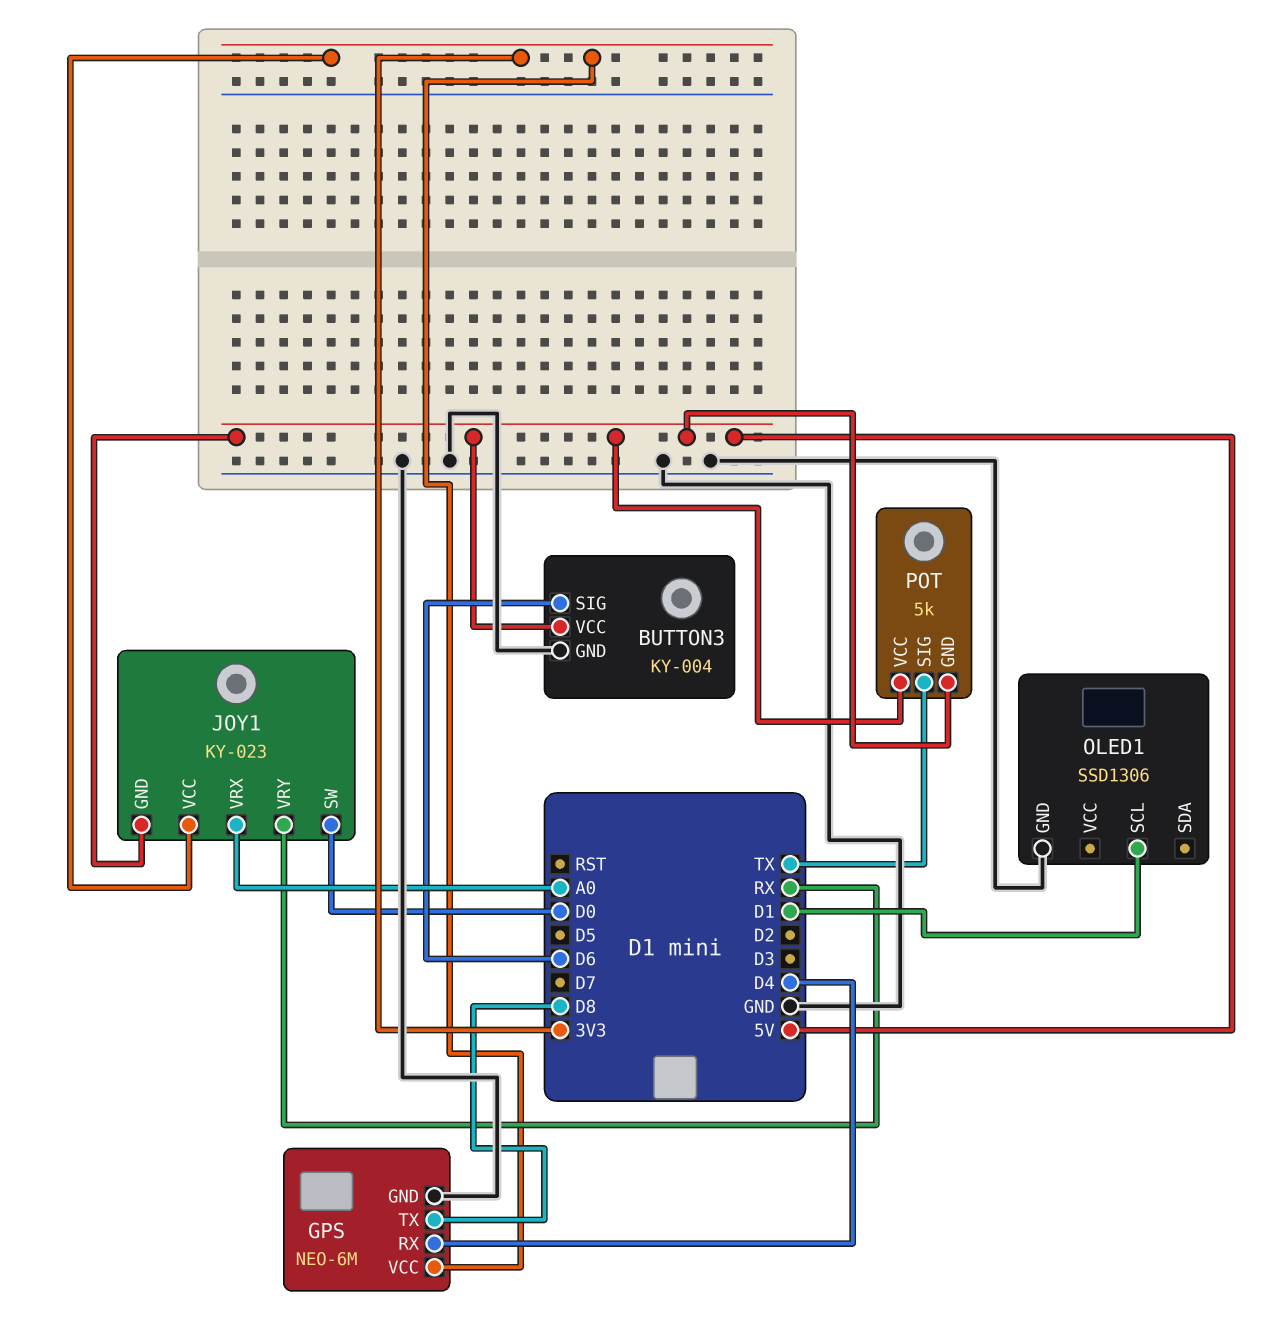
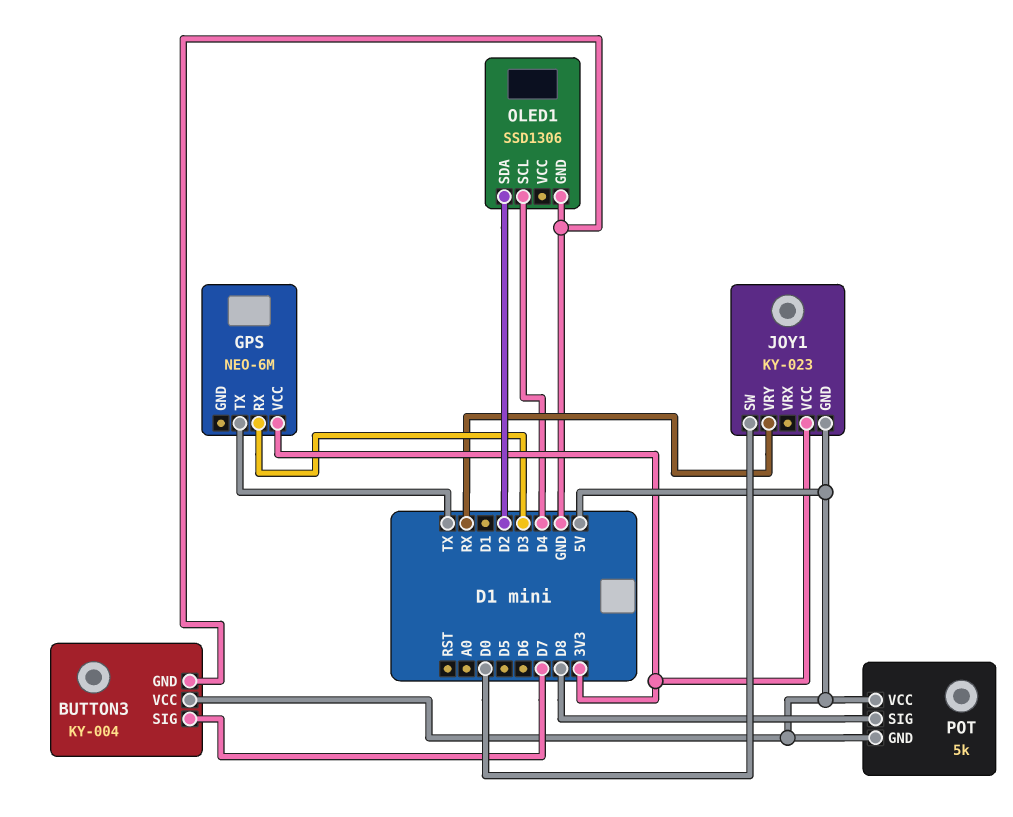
BUTTON3 pin SIG: D6 -> D7
GPS pin GND: GND -> none
GPS pin RX: D4 -> D3
GPS pin TX: D8 -> TX
JOY1 pin VRX: A0 -> none
OLED1 pin SCL: D1 -> D4
OLED1 pin SDA: none -> D2
POT pin SIG: TX -> D8

